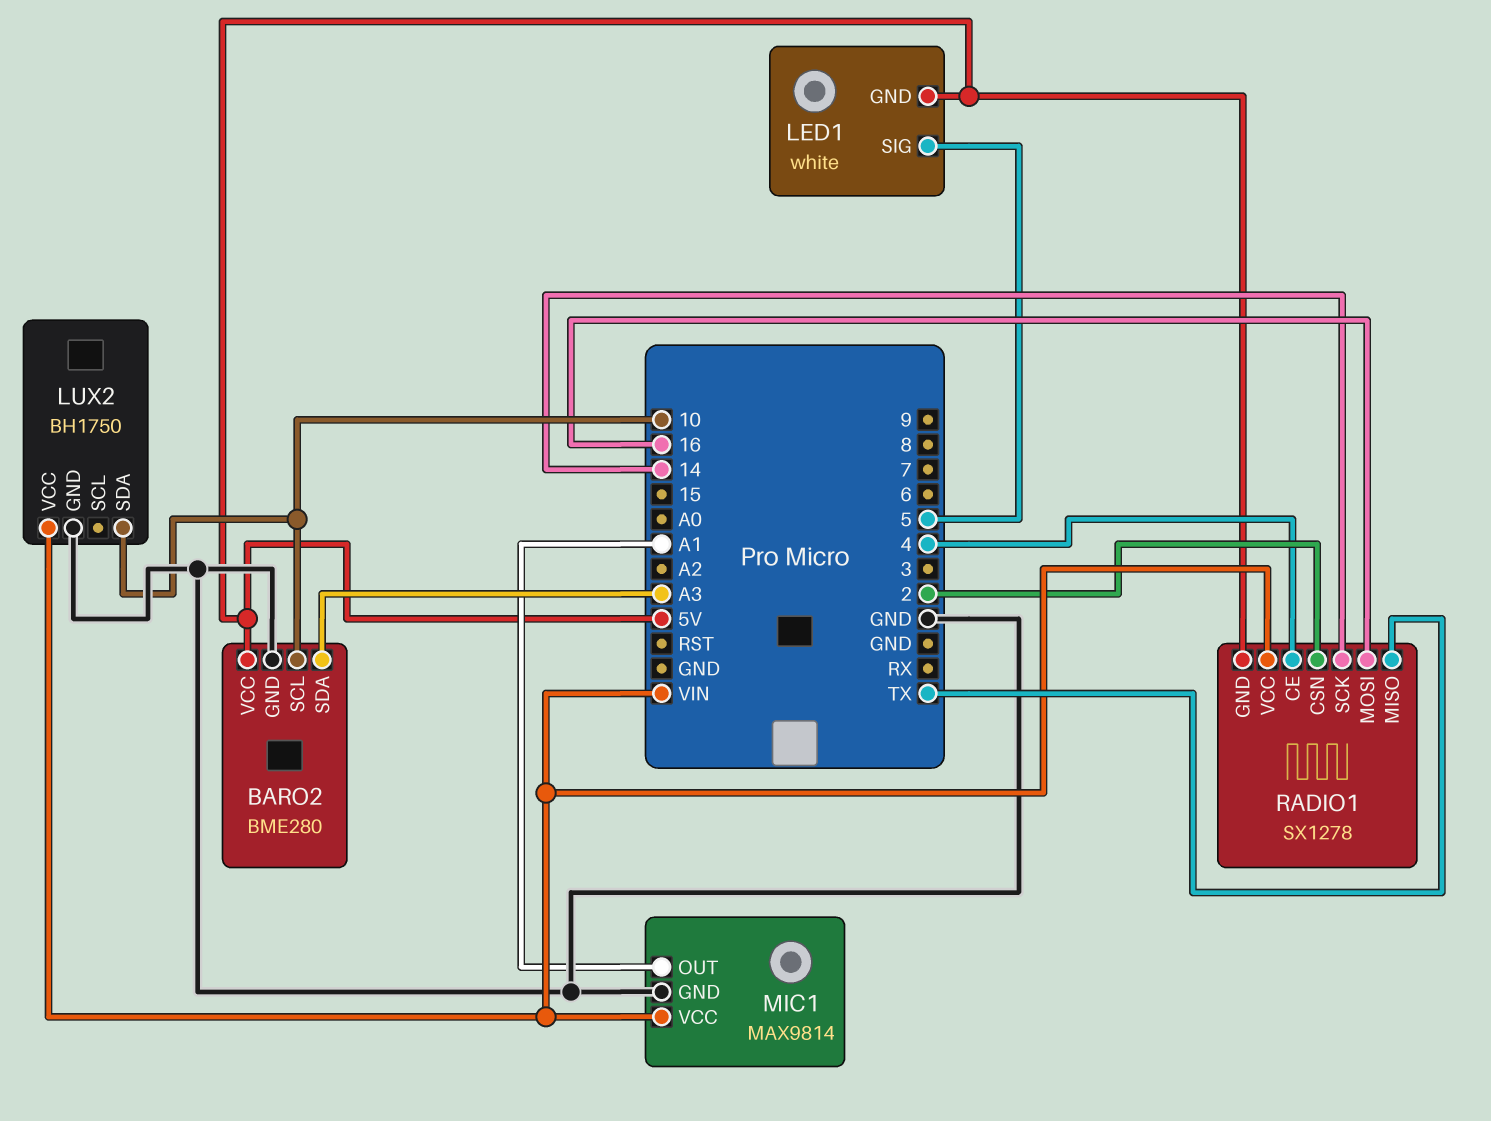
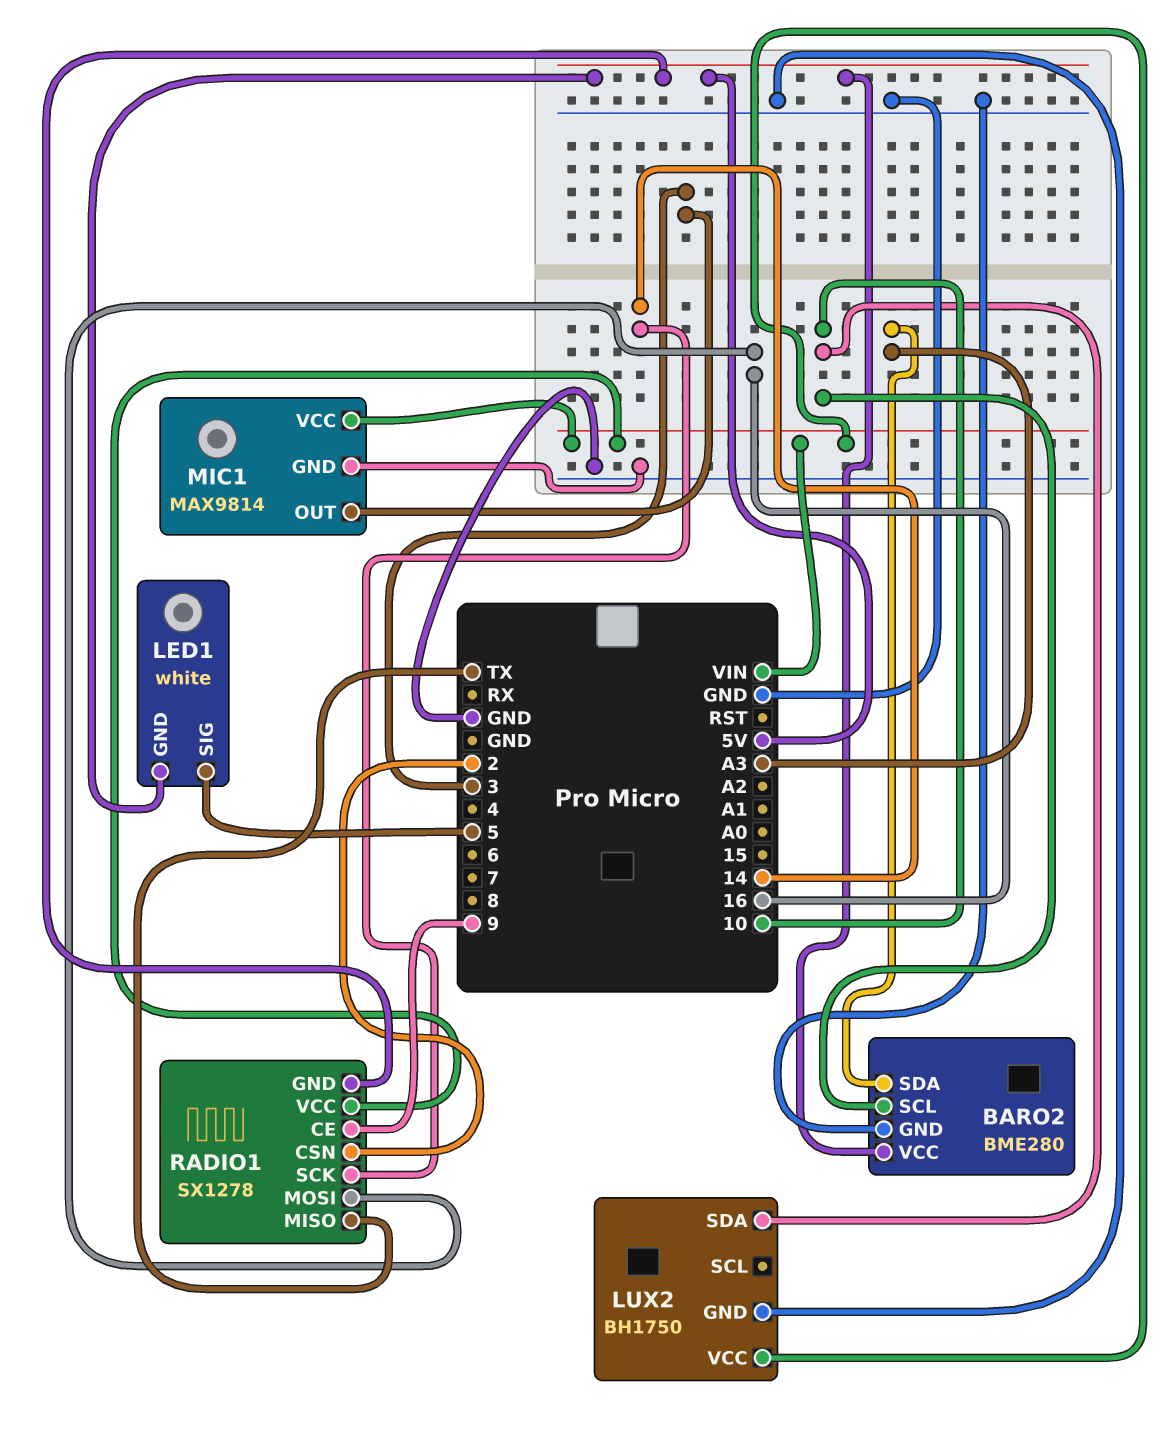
MIC1 pin OUT: A1 -> 3
RADIO1 pin CE: 4 -> 9

